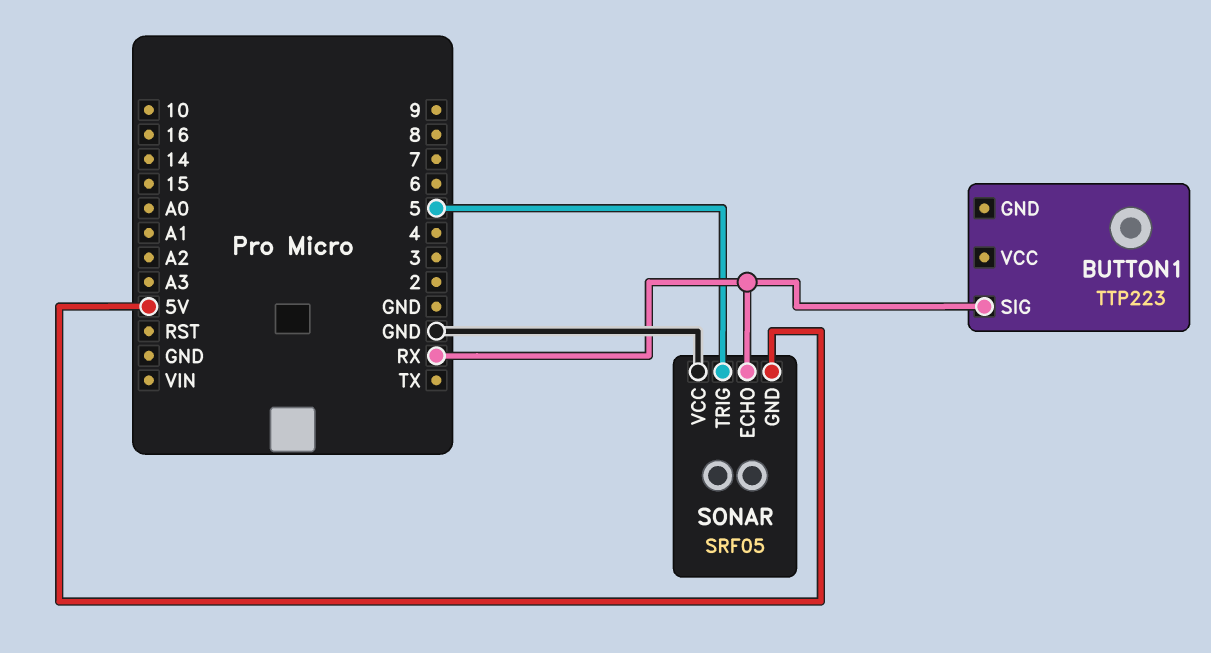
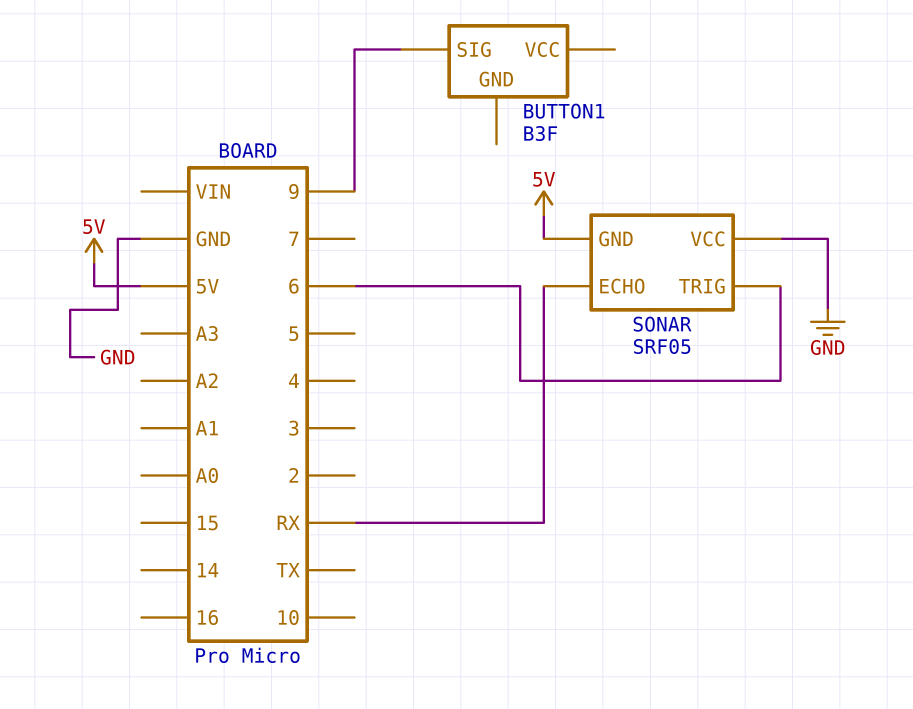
BUTTON1: TTP223 -> B3F
BUTTON1 pin SIG: RX -> 9
SONAR pin TRIG: 5 -> 6

